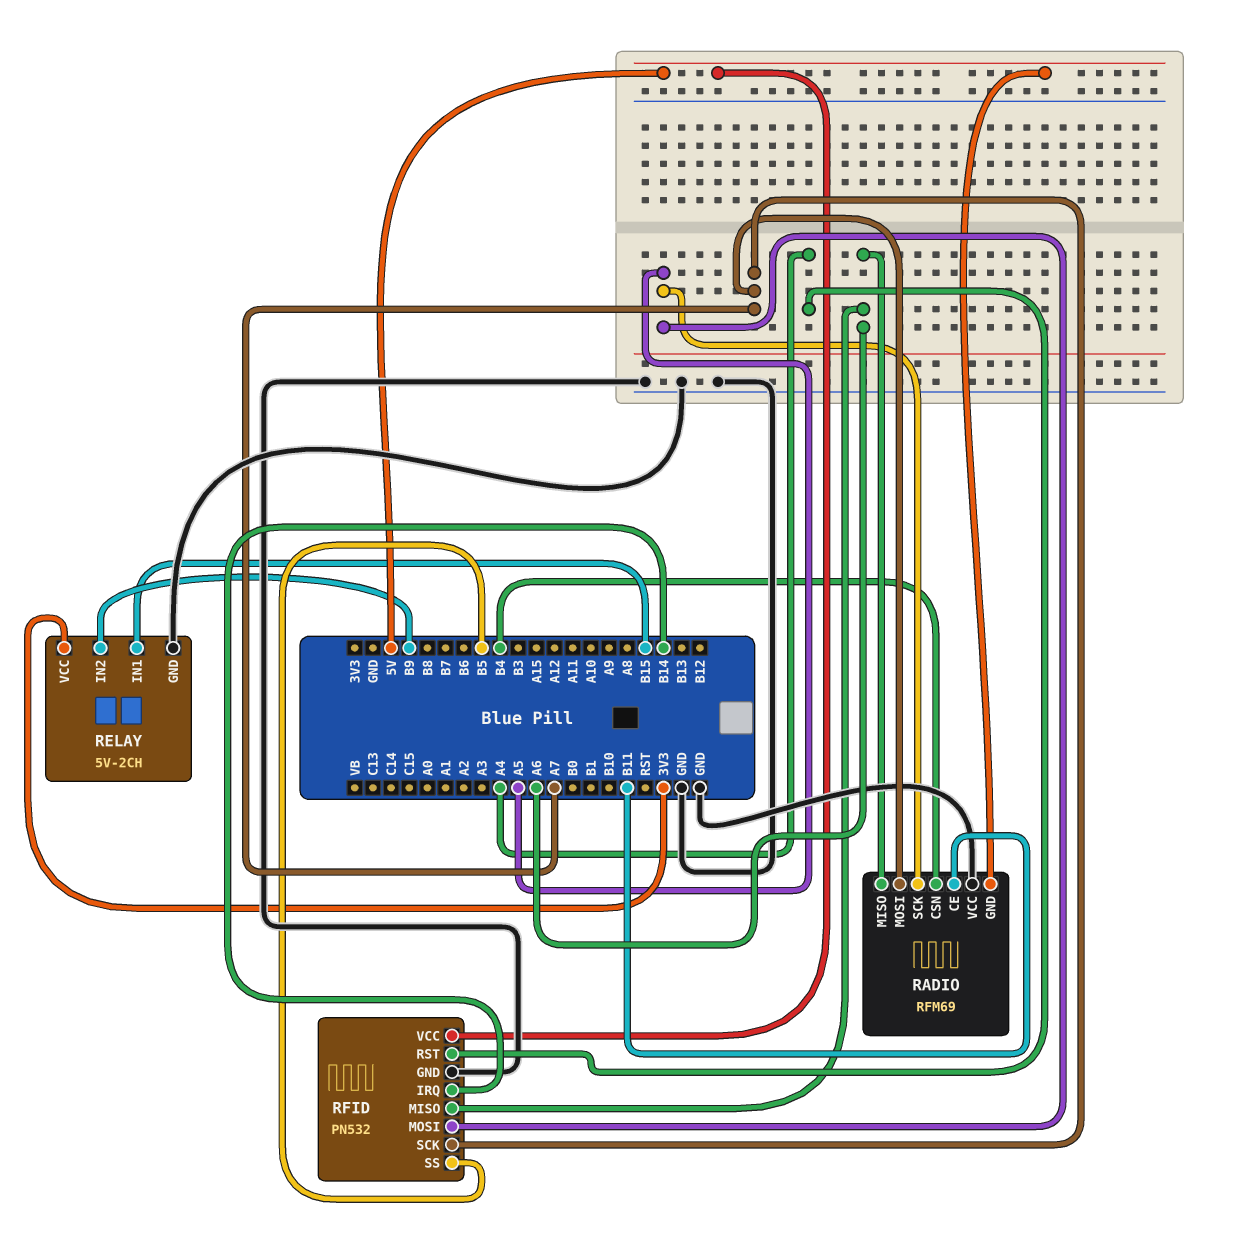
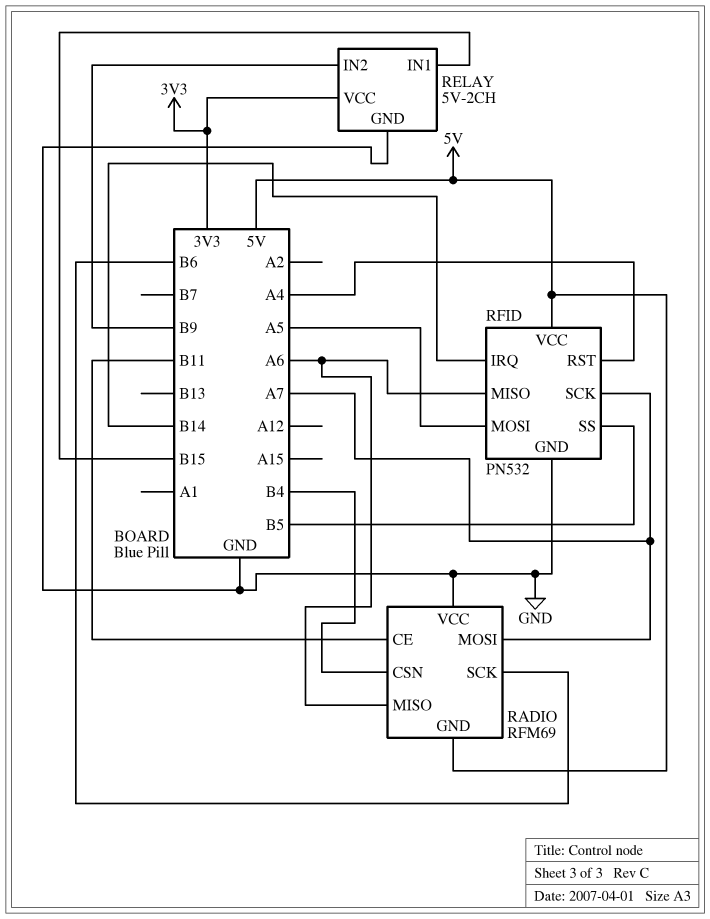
RADIO pin SCK: A5 -> B6

